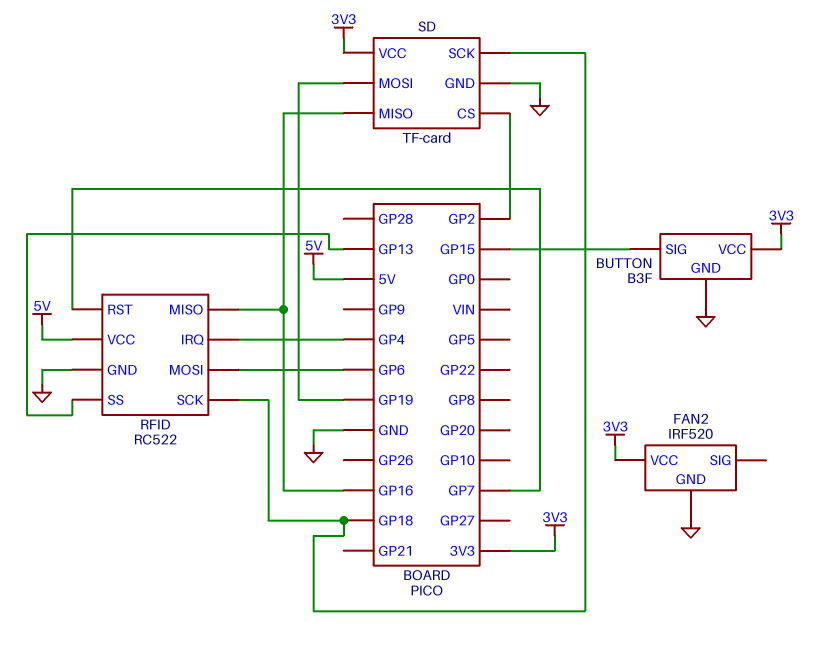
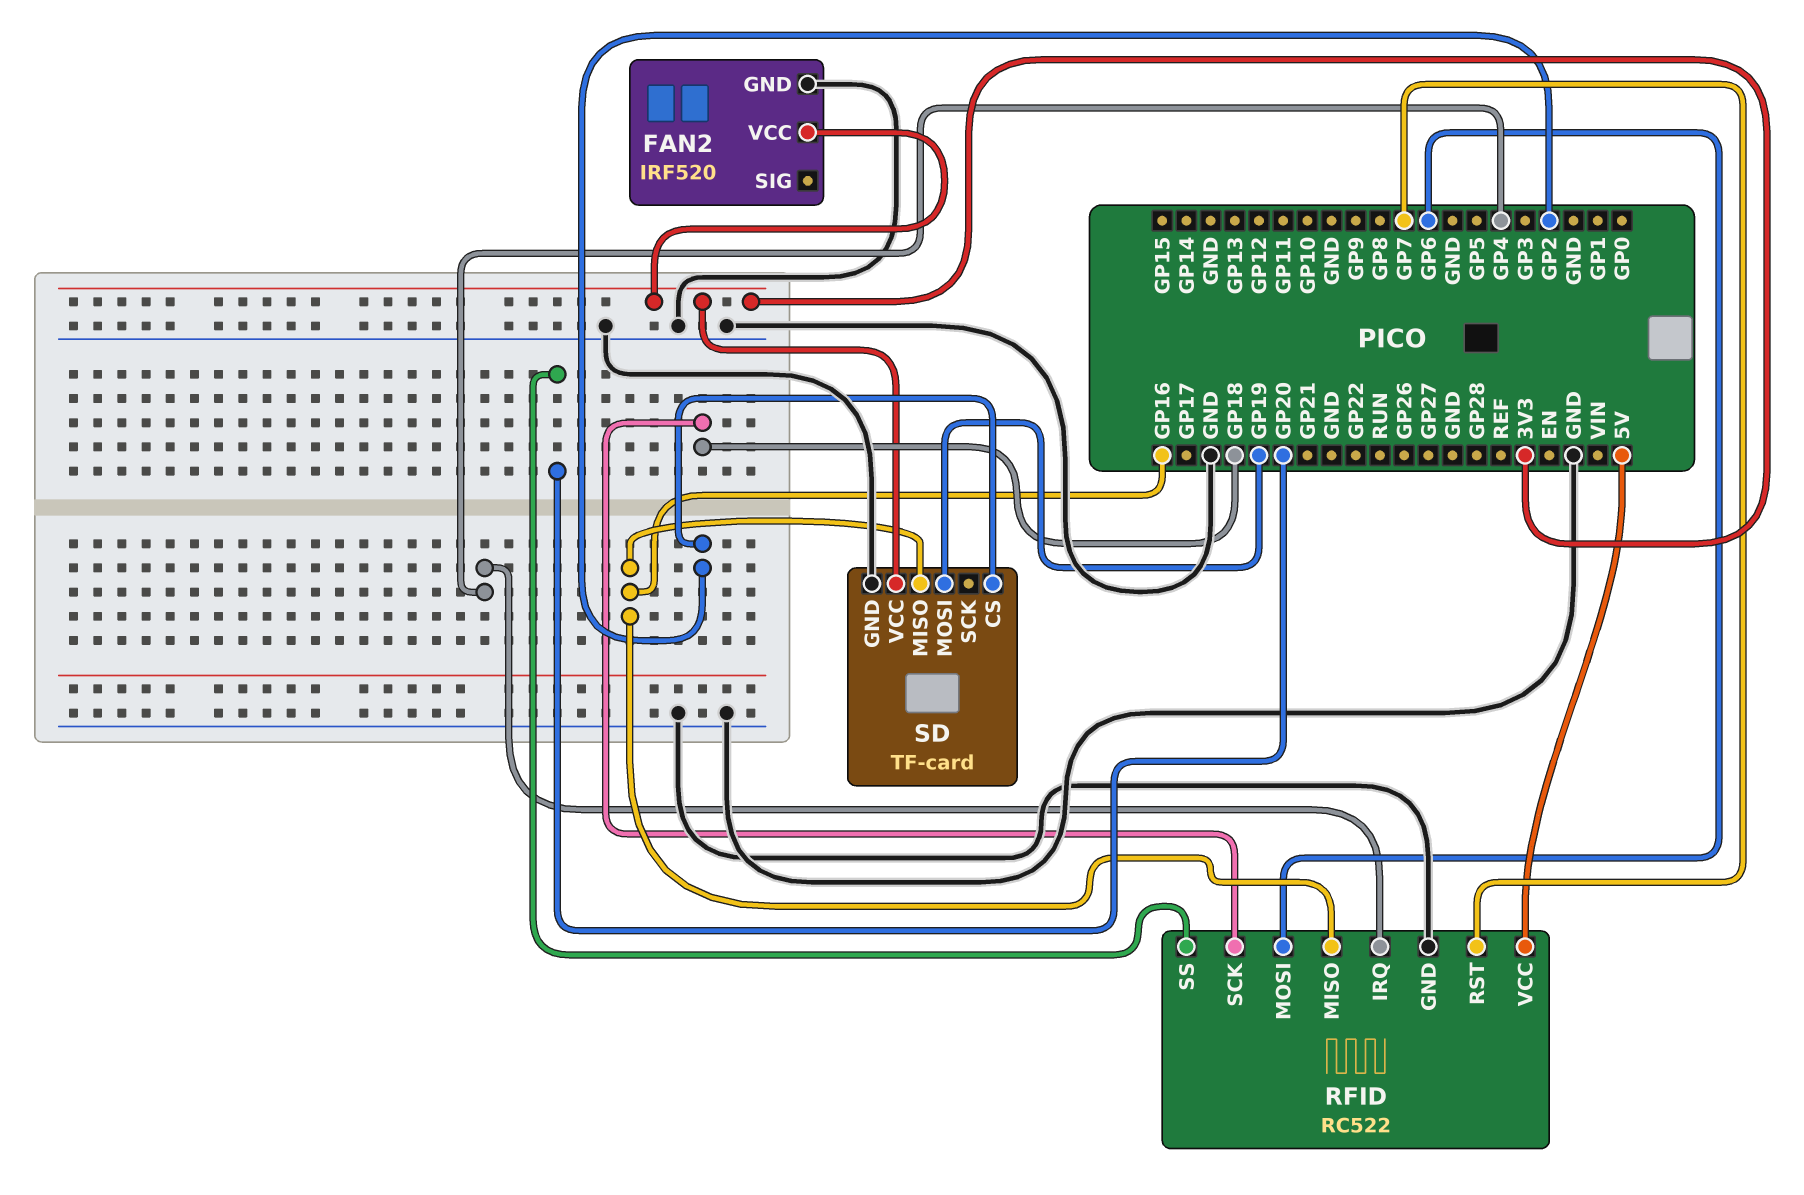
BUTTON: B3F -> none
BUTTON pin GND: GND -> none
BUTTON pin SIG: GP15 -> none
BUTTON pin VCC: 3V3 -> none
RFID pin SS: GP13 -> GP20
SD pin SCK: GP18 -> none

